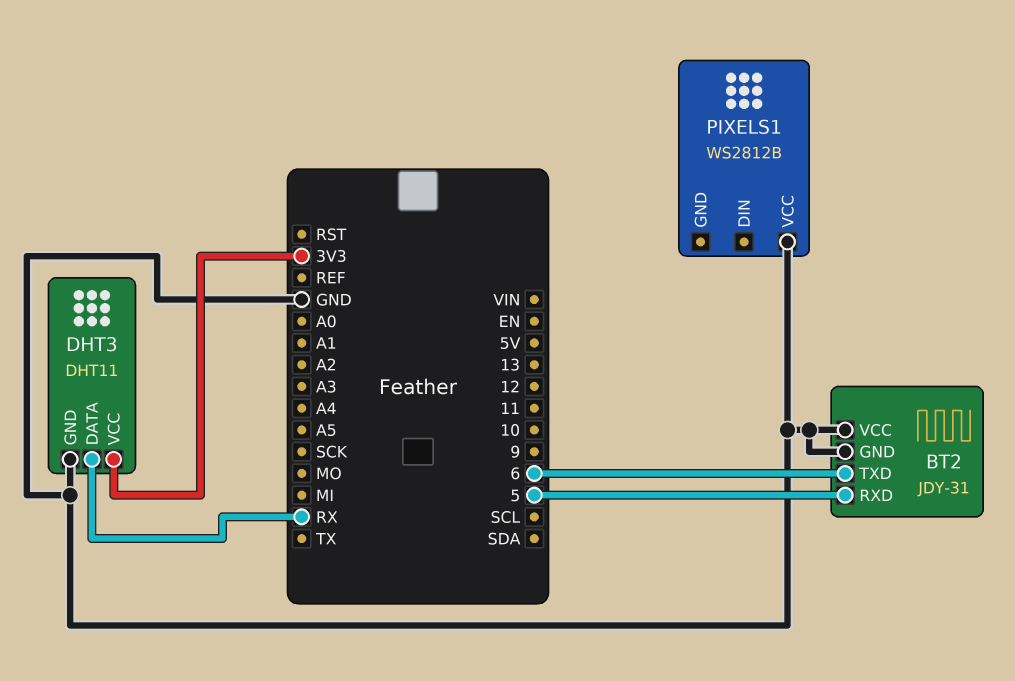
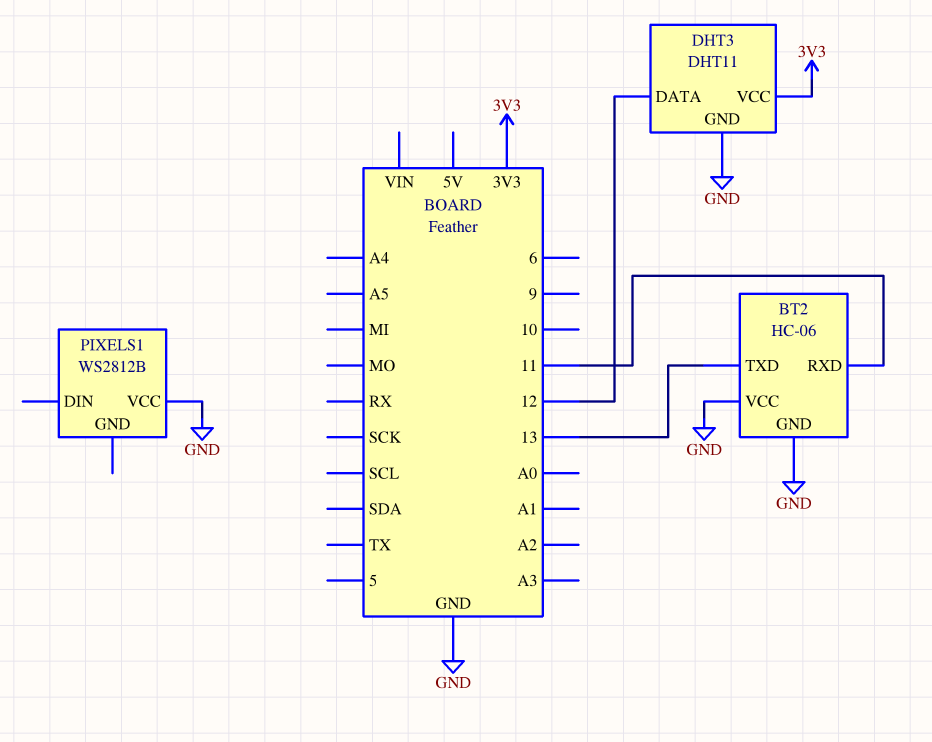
BT2: JDY-31 -> HC-06
BT2 pin RXD: 5 -> 11
BT2 pin TXD: 6 -> 13
DHT3 pin DATA: RX -> 12

